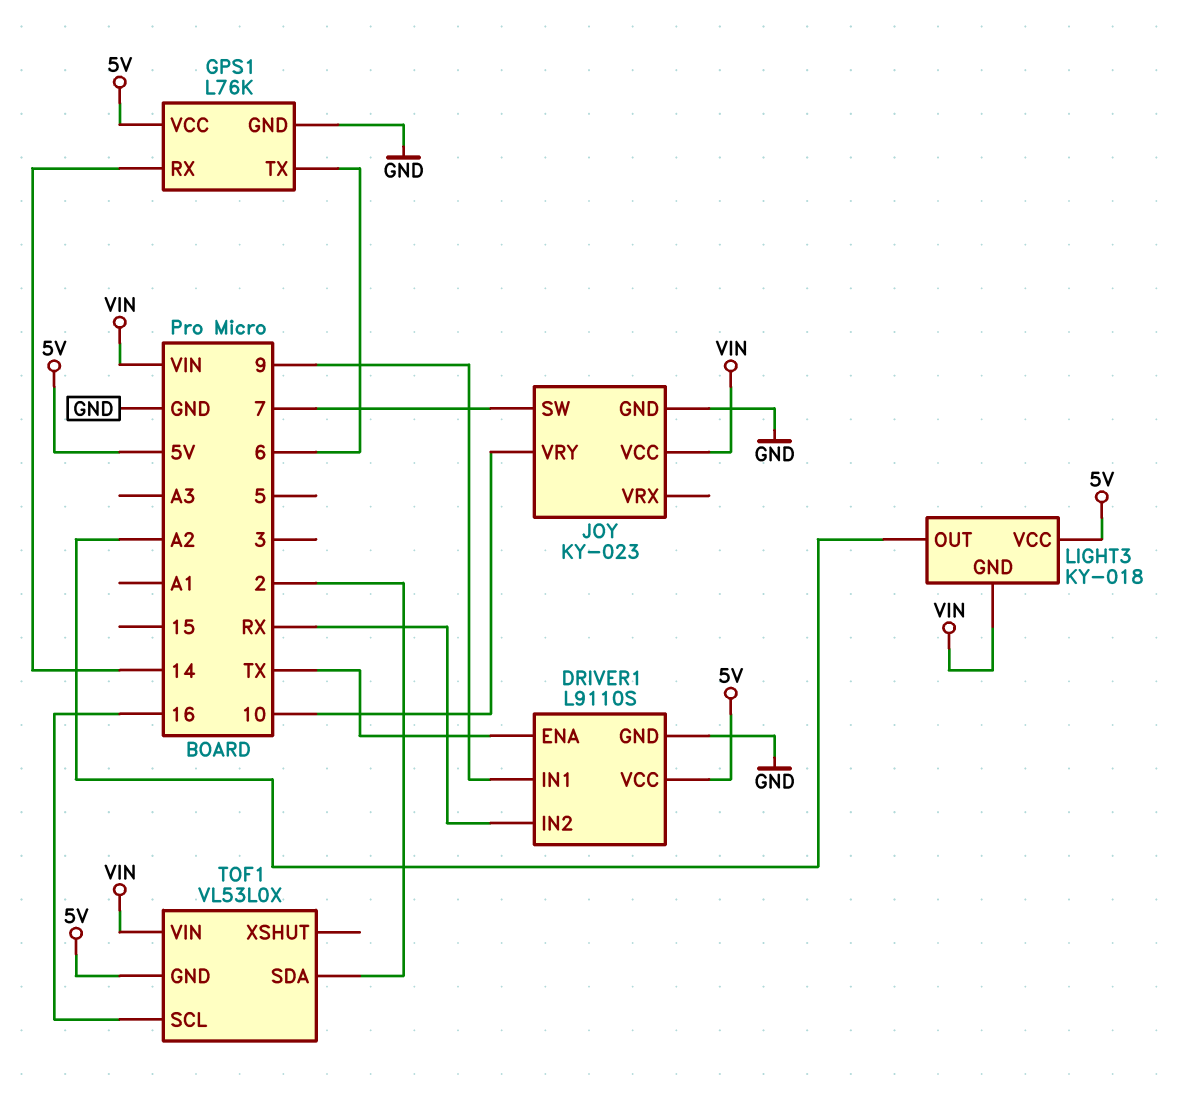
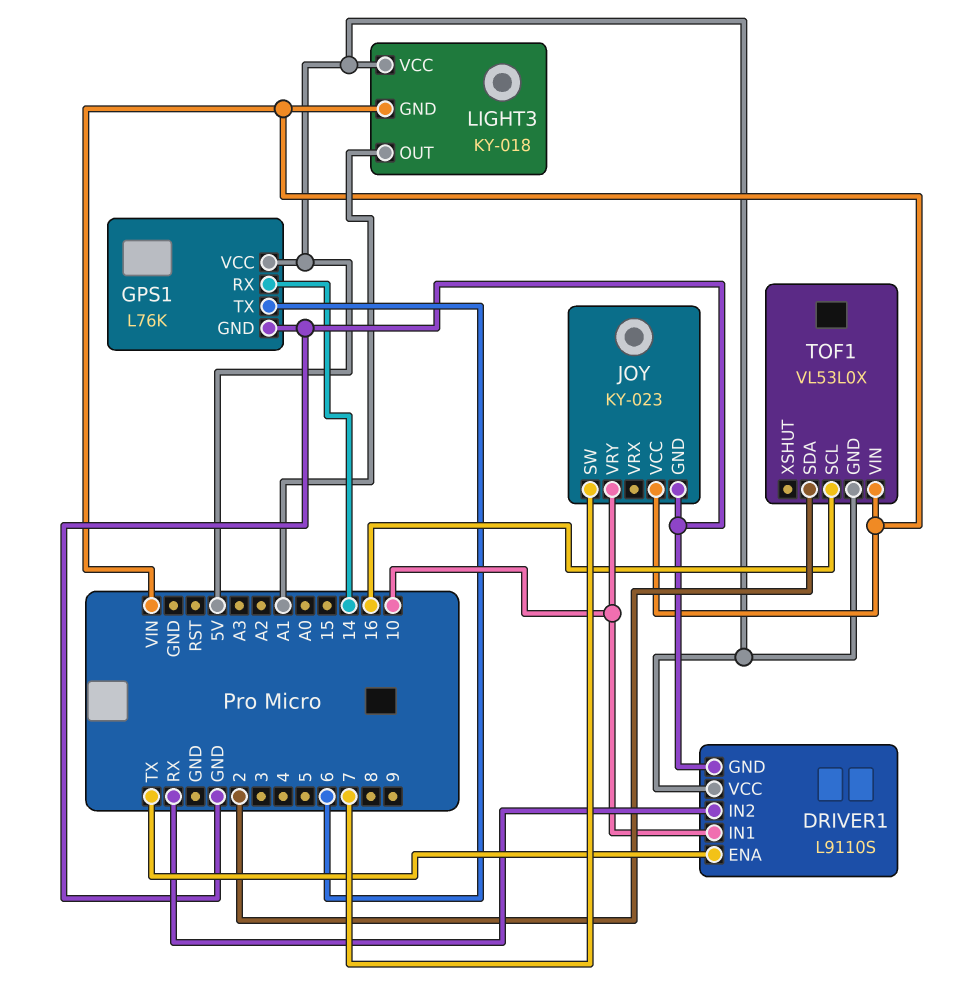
DRIVER1 pin IN1: 9 -> 10
LIGHT3 pin OUT: A2 -> A1

